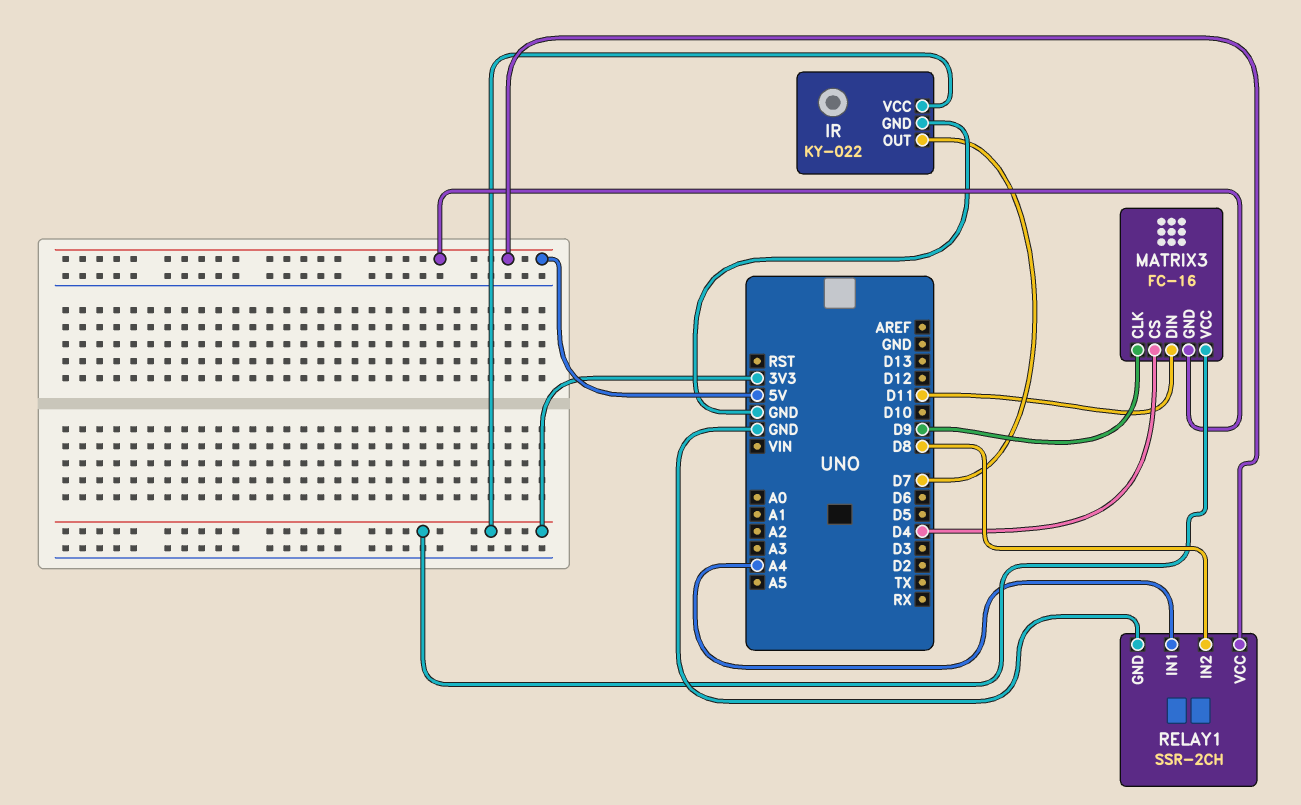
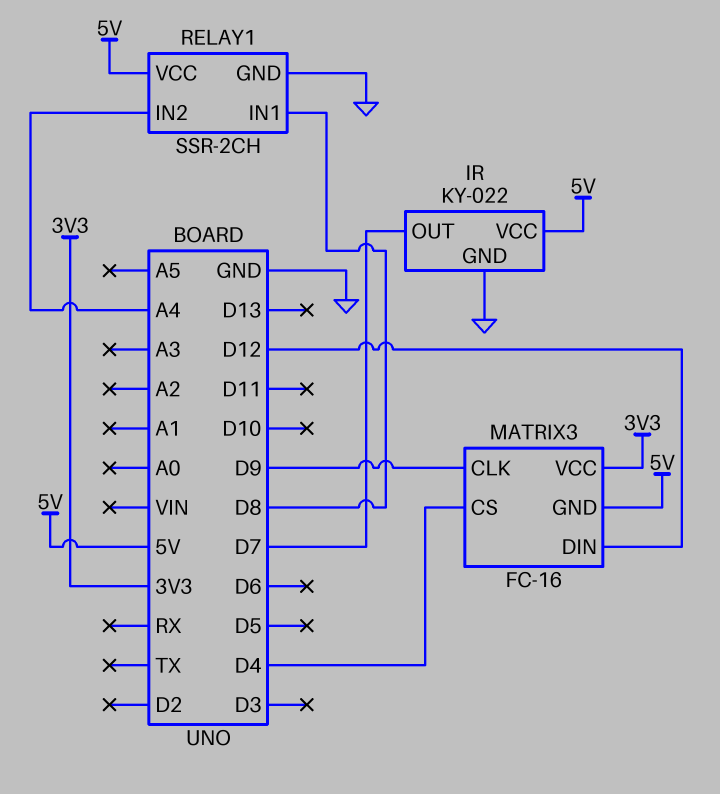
IR pin VCC: 3V3 -> 5V
MATRIX3 pin DIN: D11 -> D12
RELAY1 pin IN1: A4 -> D8
RELAY1 pin IN2: D8 -> A4

